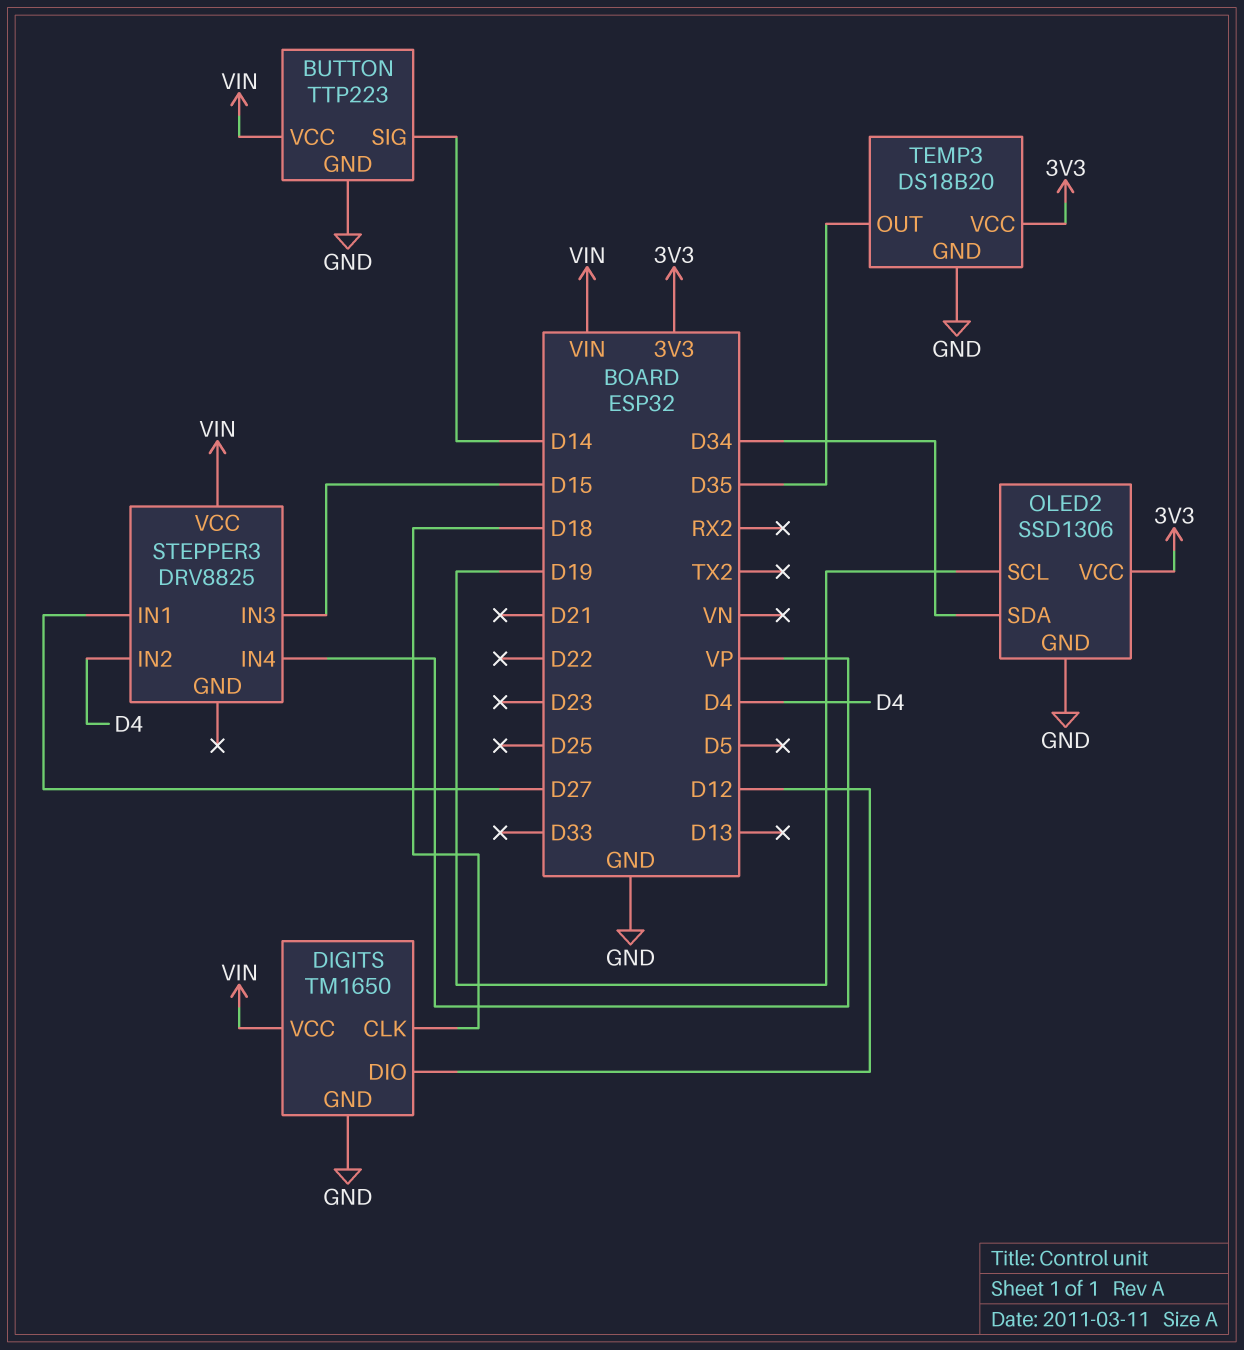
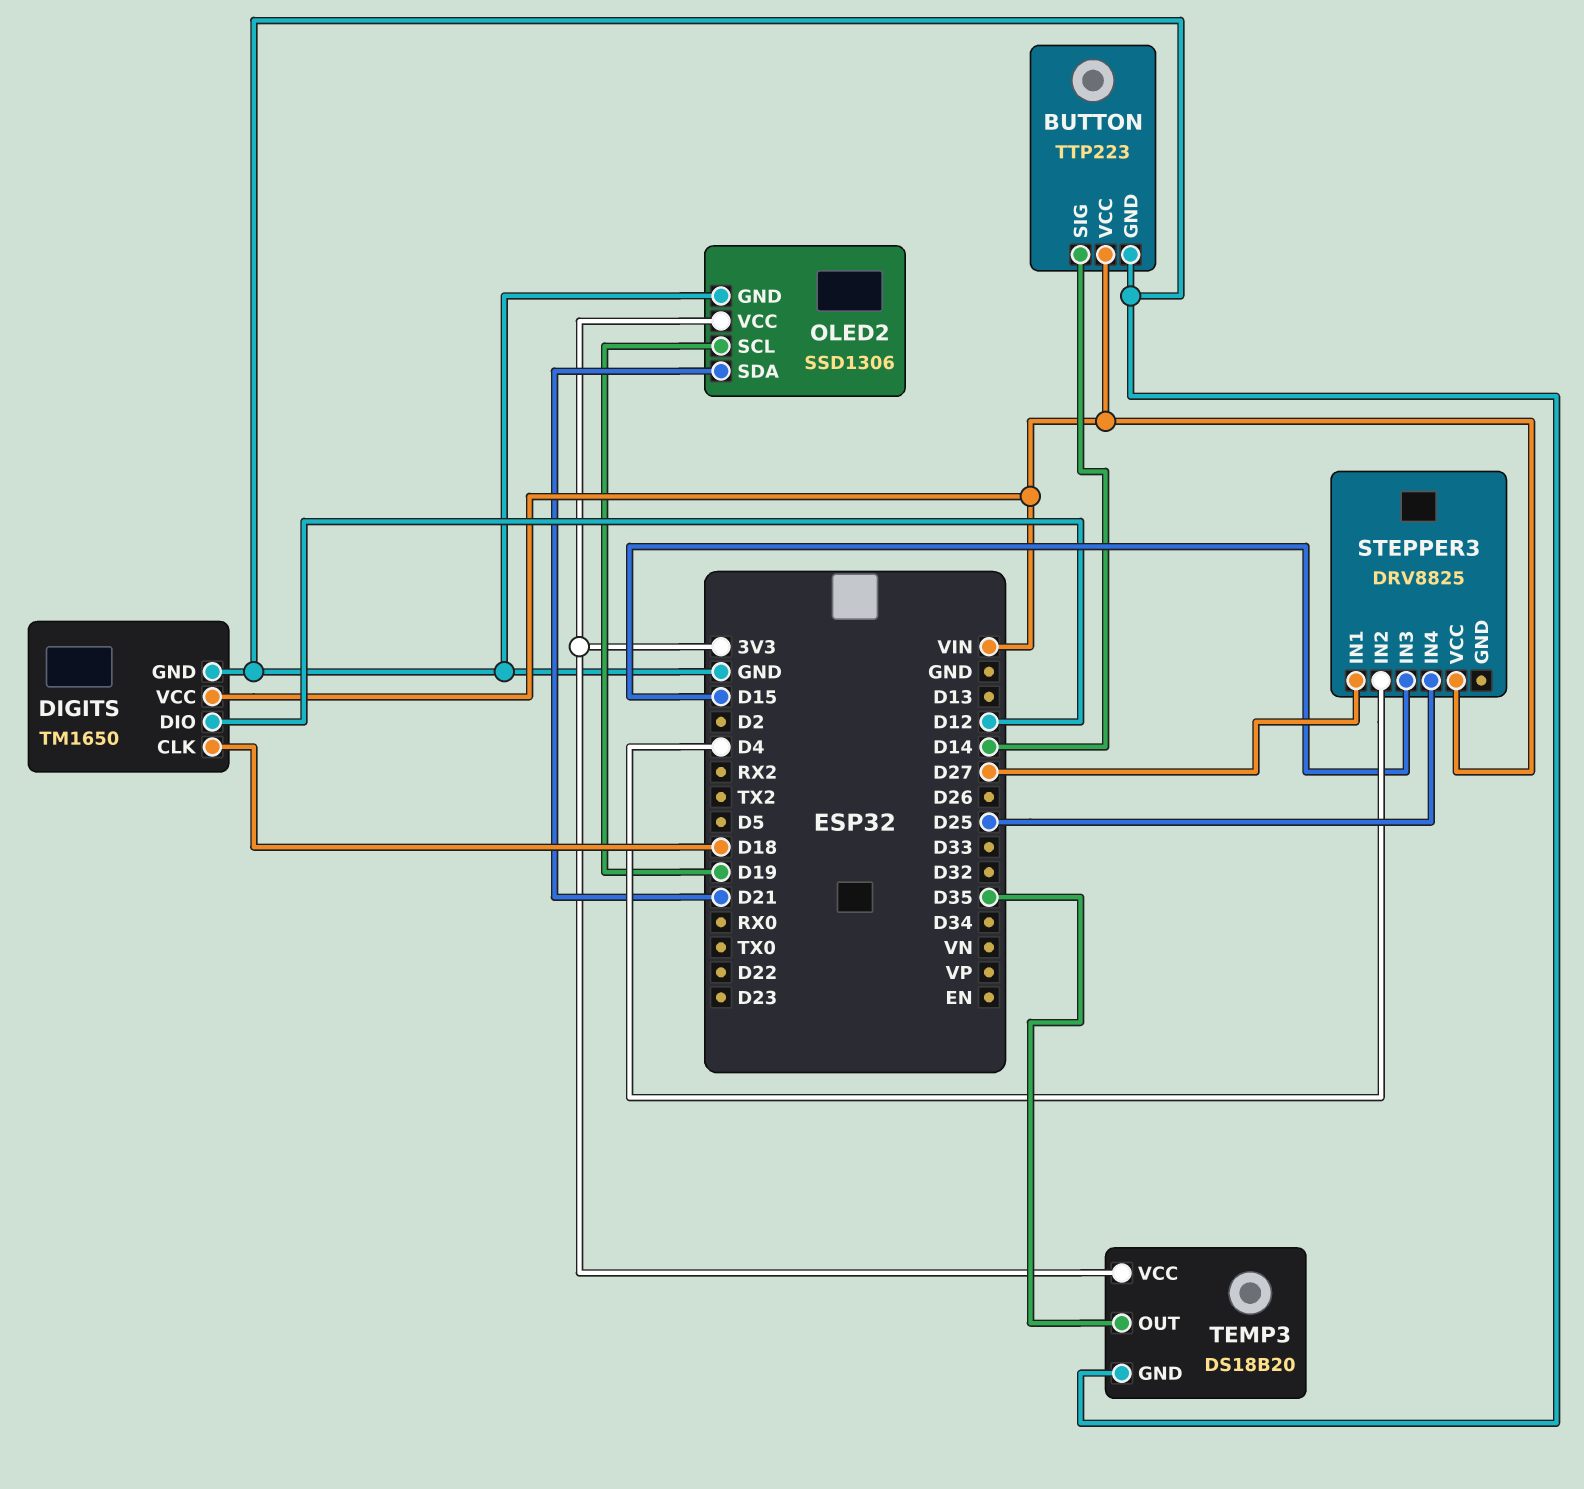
OLED2 pin SDA: D34 -> D21
STEPPER3 pin IN4: VP -> D25

